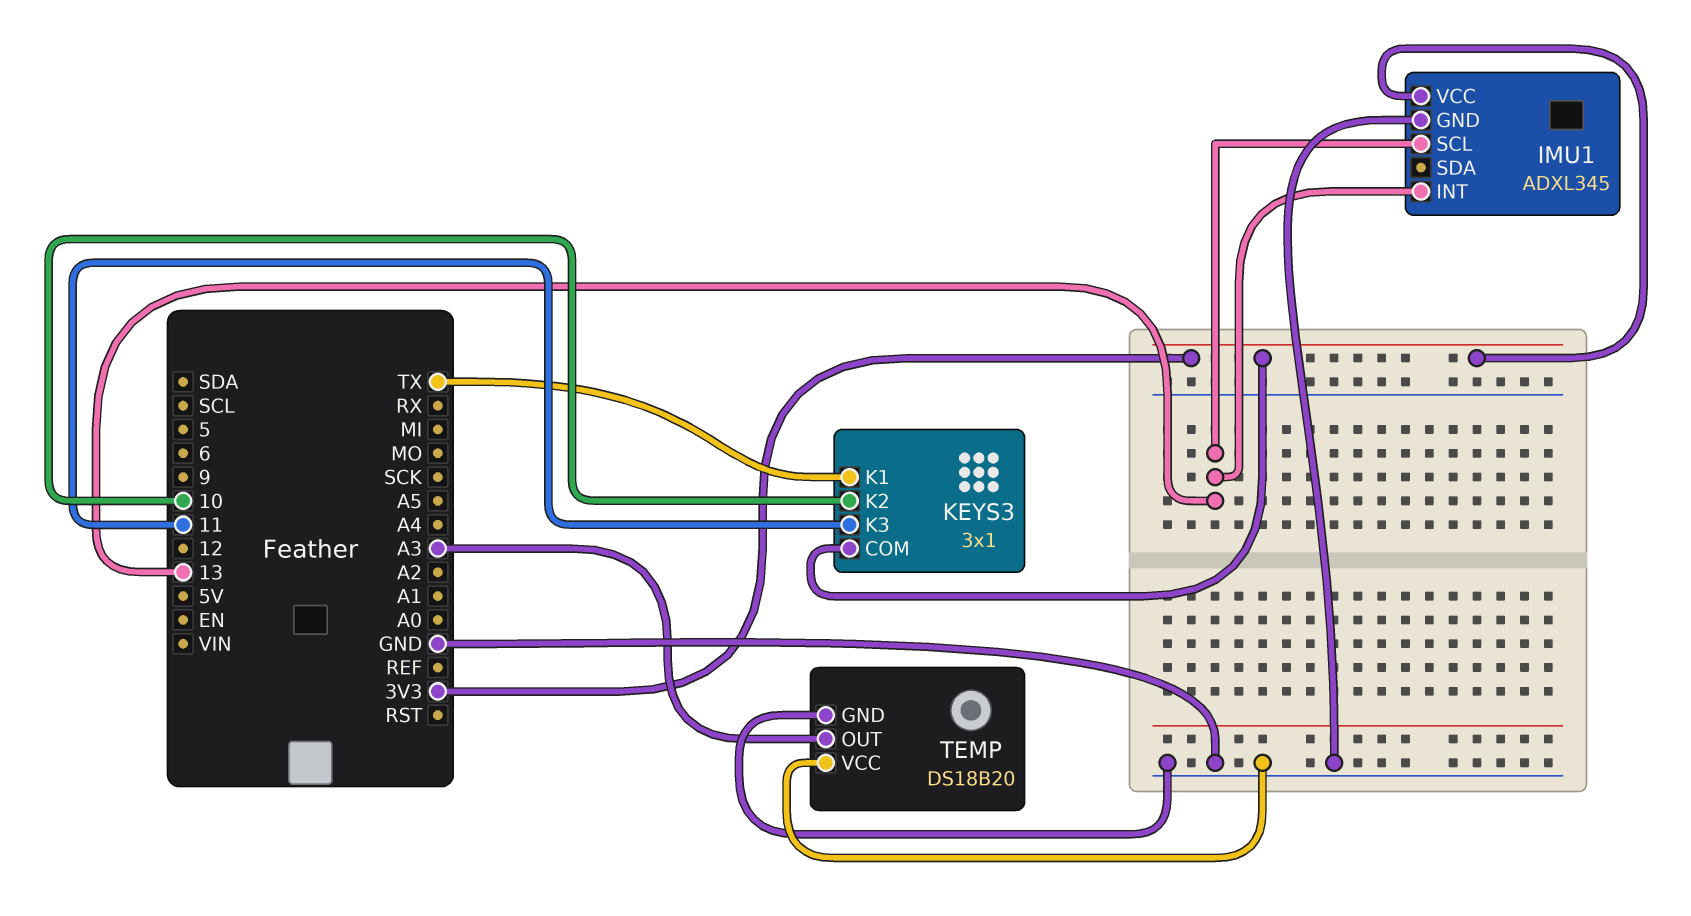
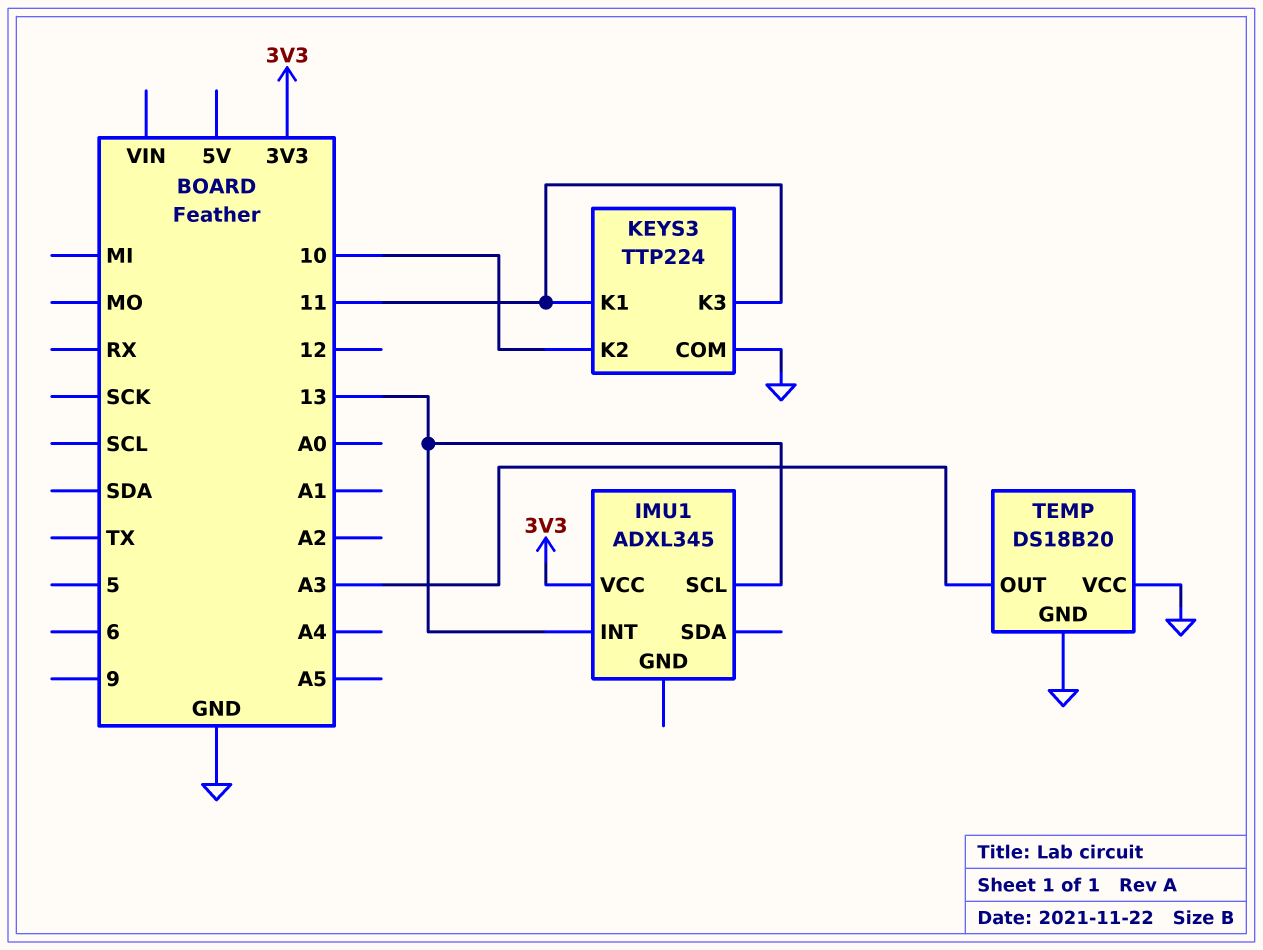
IMU1 pin GND: GND -> none
KEYS3: 3x1 -> TTP224
KEYS3 pin COM: 3V3 -> GND
KEYS3 pin K1: TX -> 11

